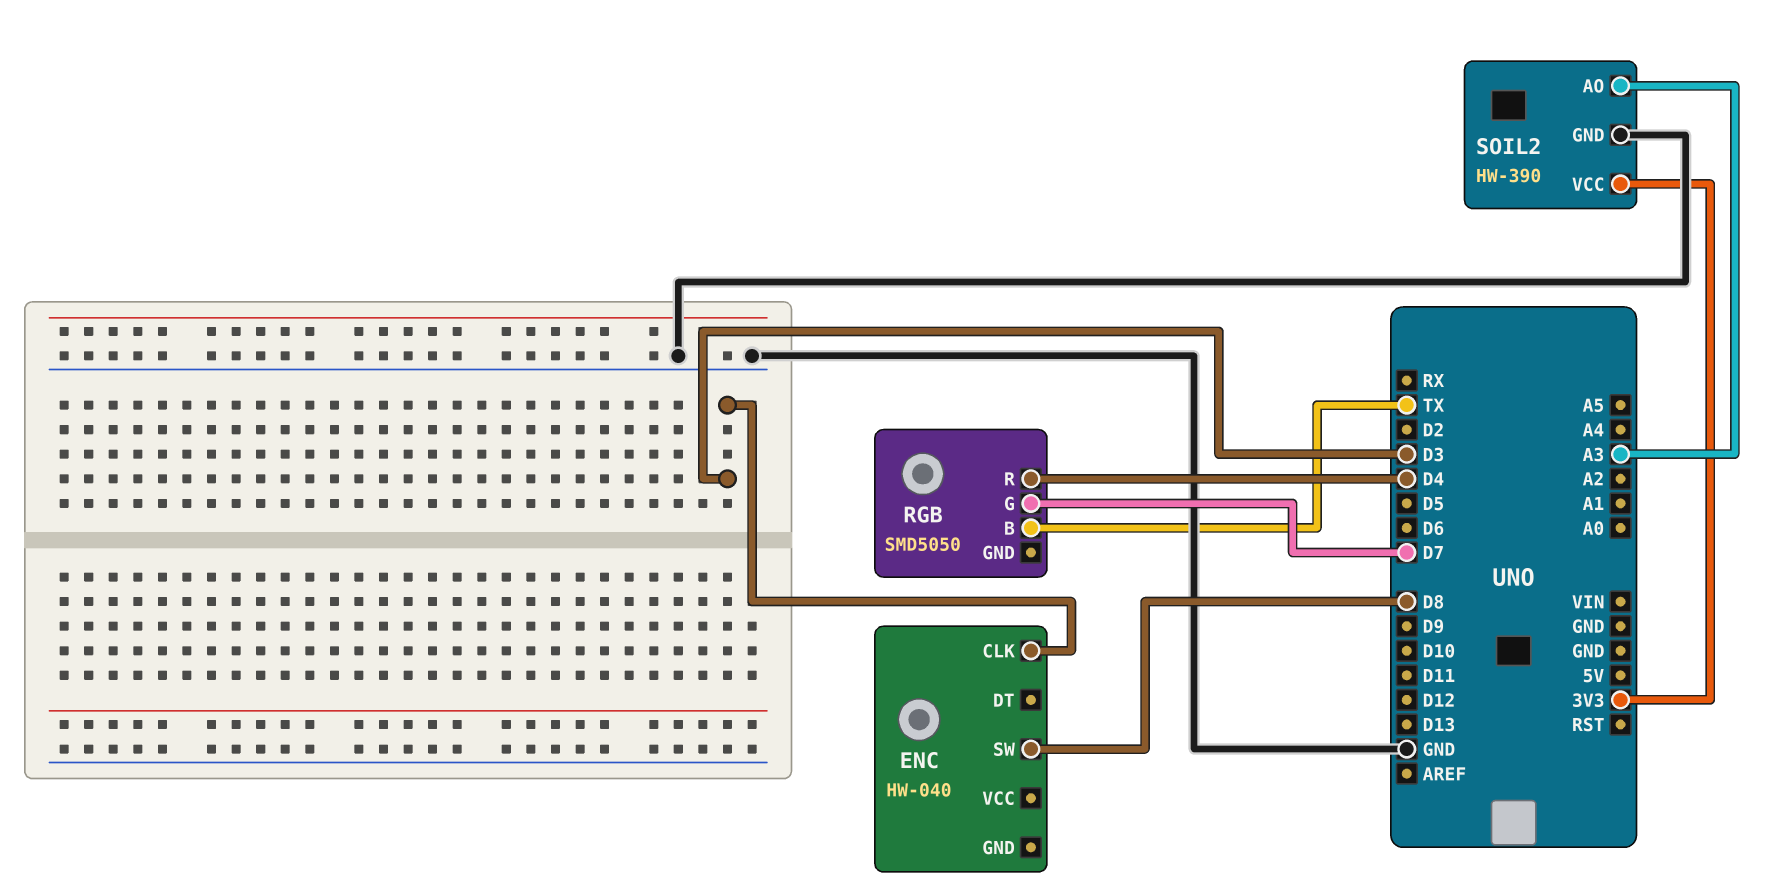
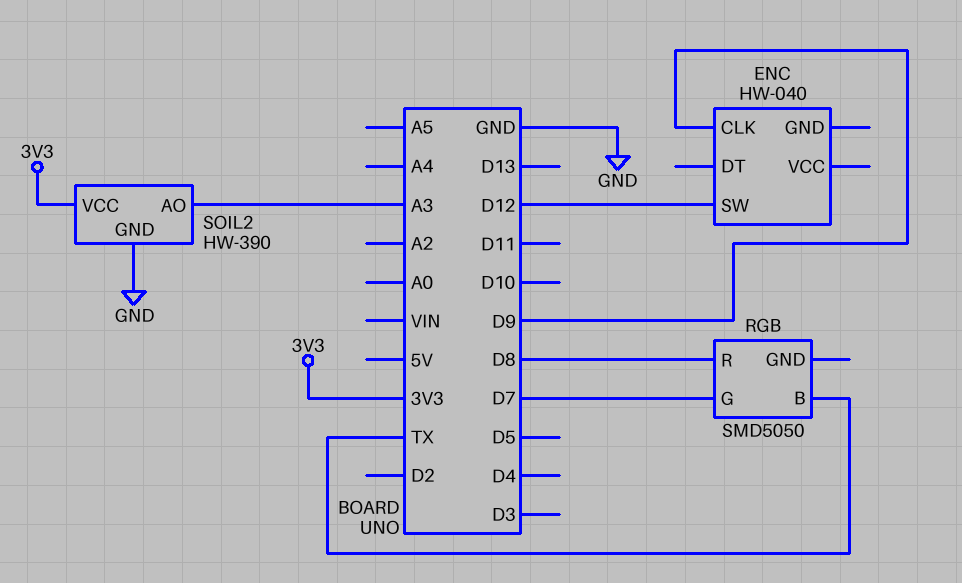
ENC pin CLK: D3 -> D9
ENC pin SW: D8 -> D12
RGB pin R: D4 -> D8

